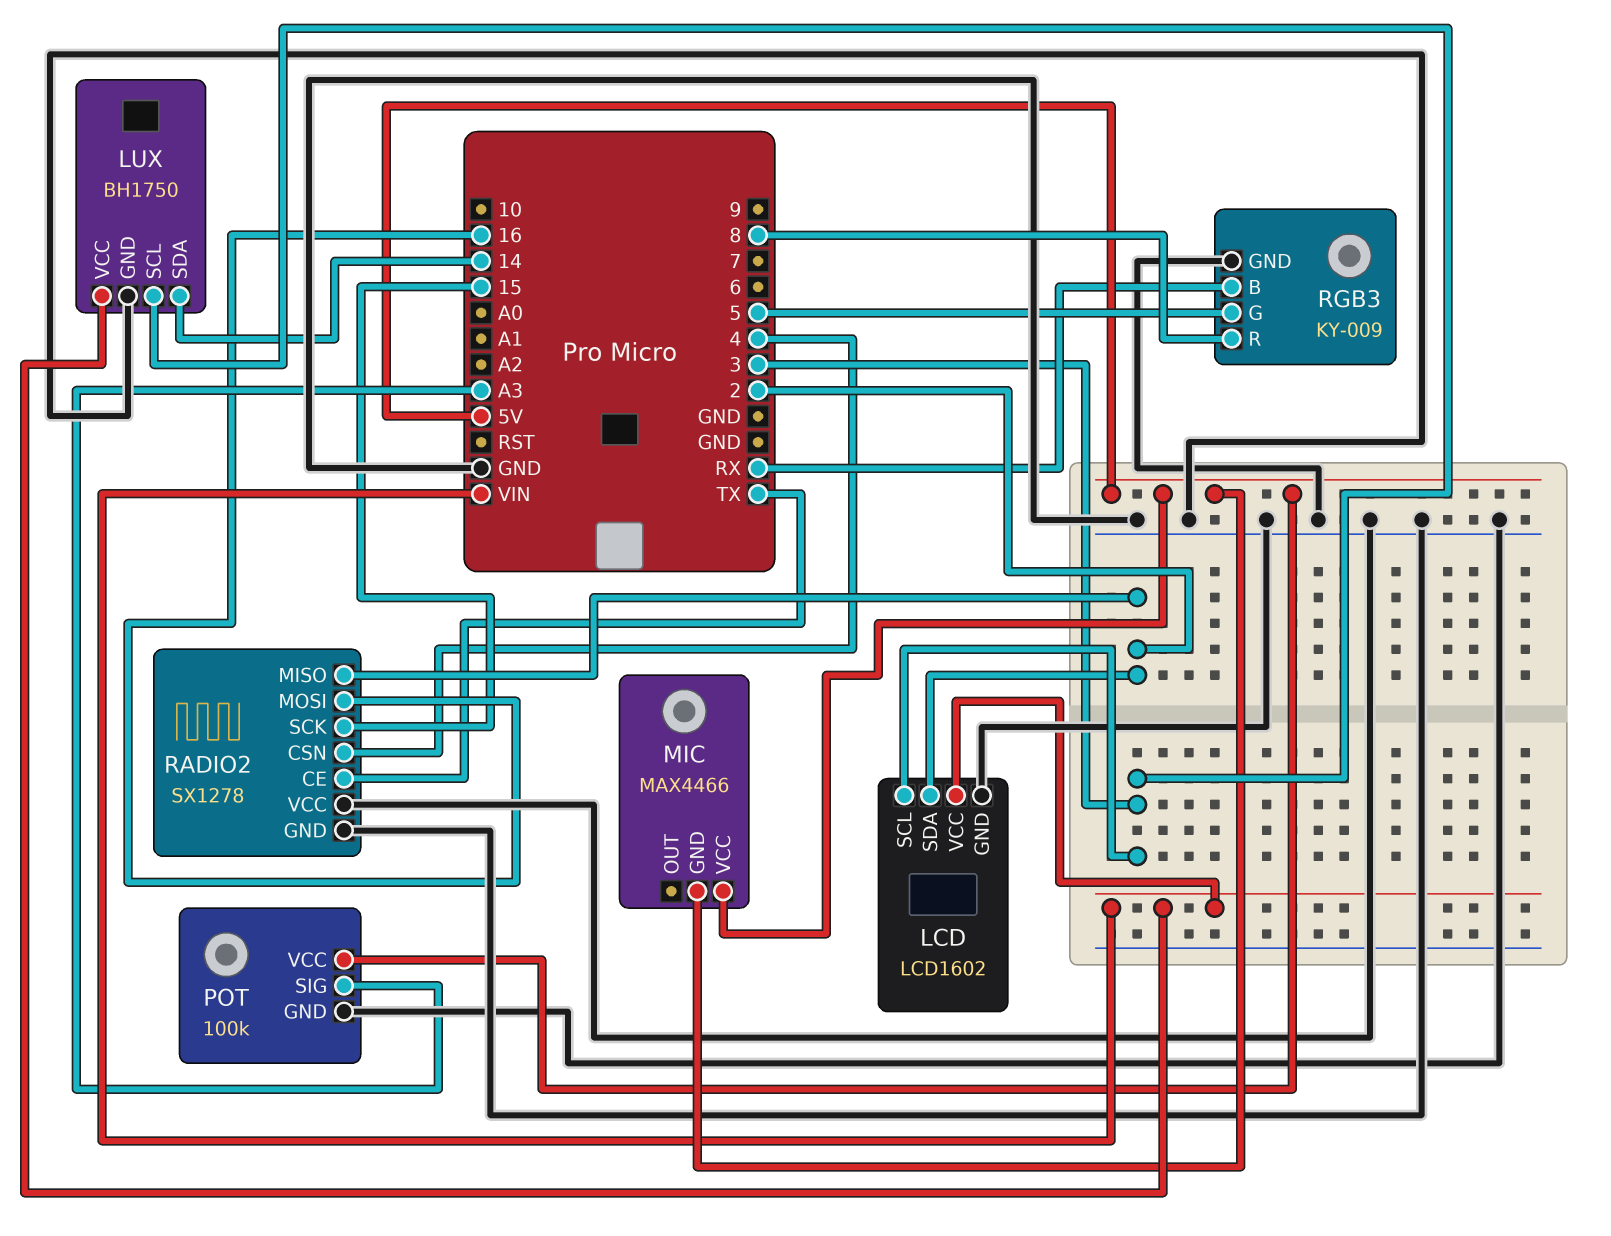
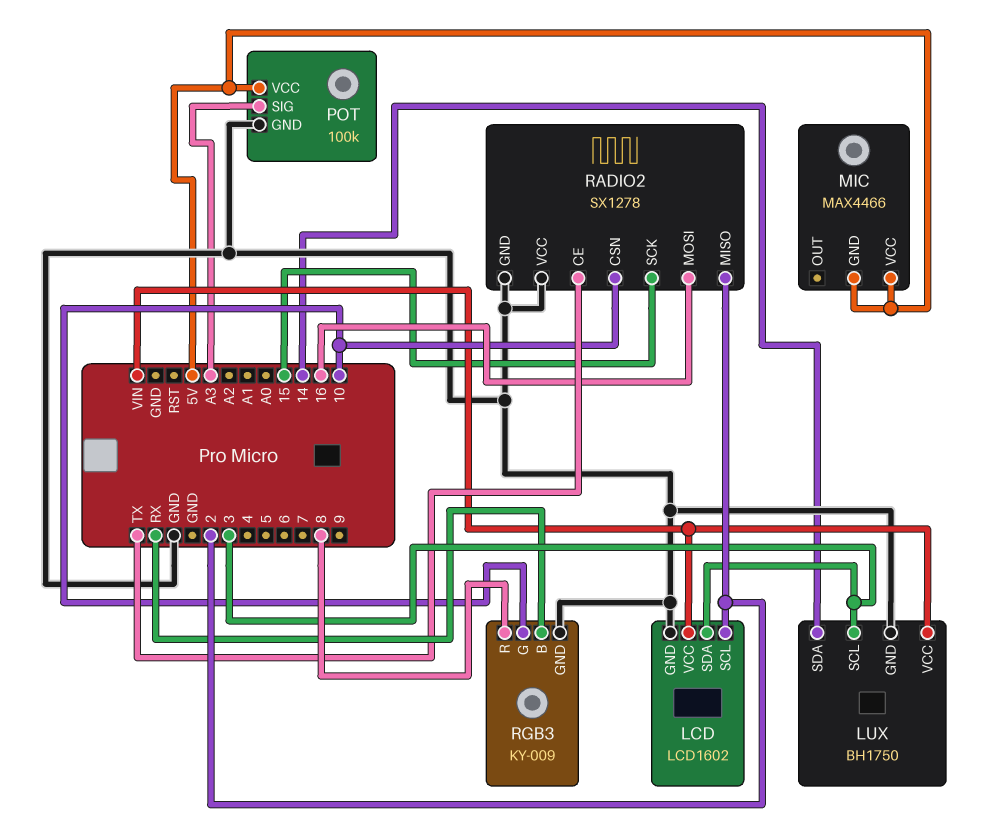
LCD pin SCL: 3 -> 2
LCD pin SDA: 2 -> 3
RADIO2 pin CSN: 4 -> 10
RGB3 pin G: 5 -> 10

